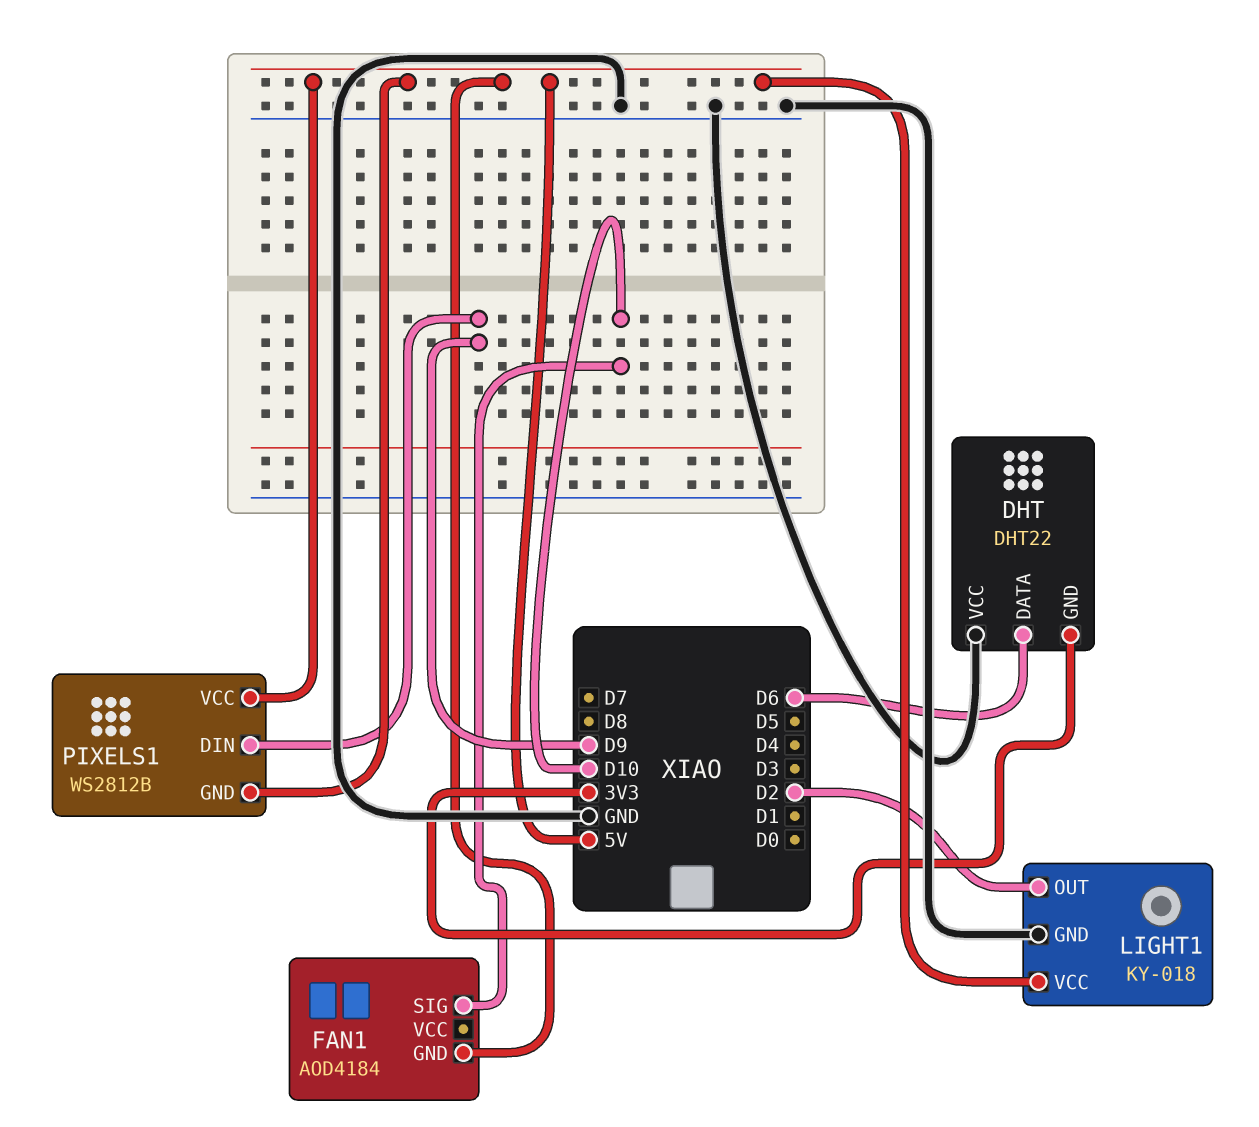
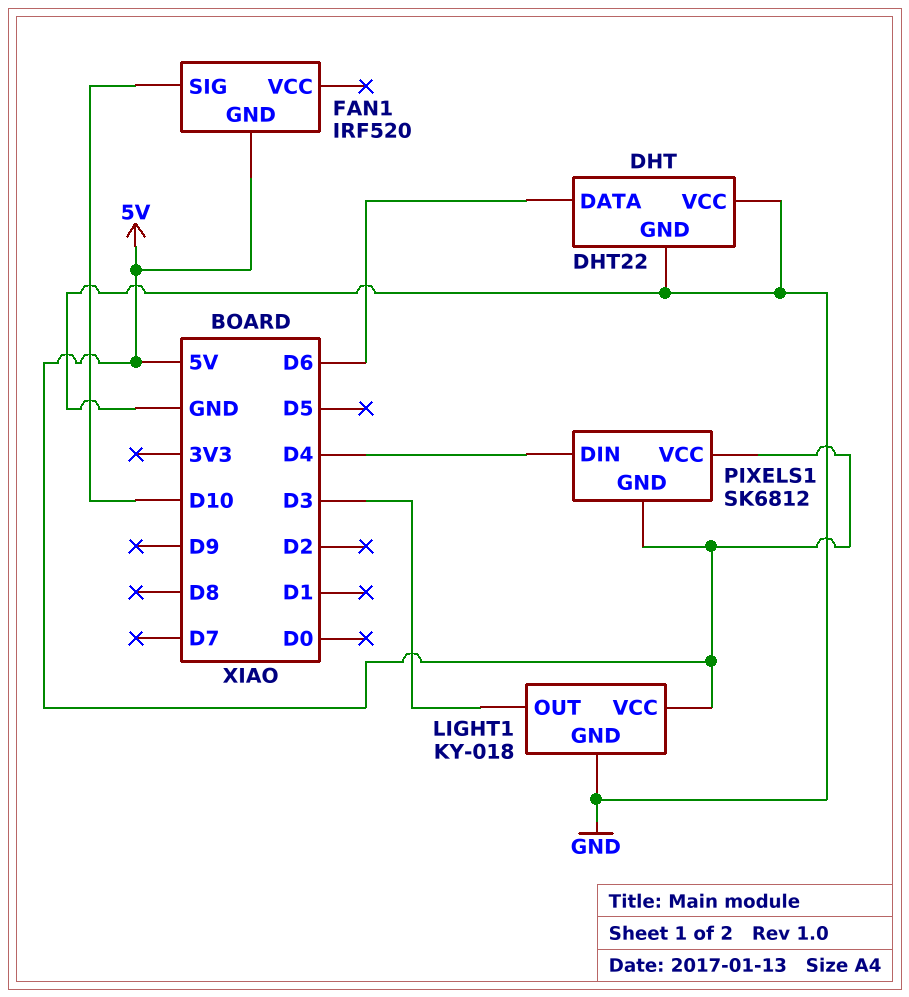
DHT pin GND: 3V3 -> GND
FAN1: AOD4184 -> IRF520
LIGHT1 pin OUT: D2 -> D3
PIXELS1: WS2812B -> SK6812
PIXELS1 pin DIN: D9 -> D4

